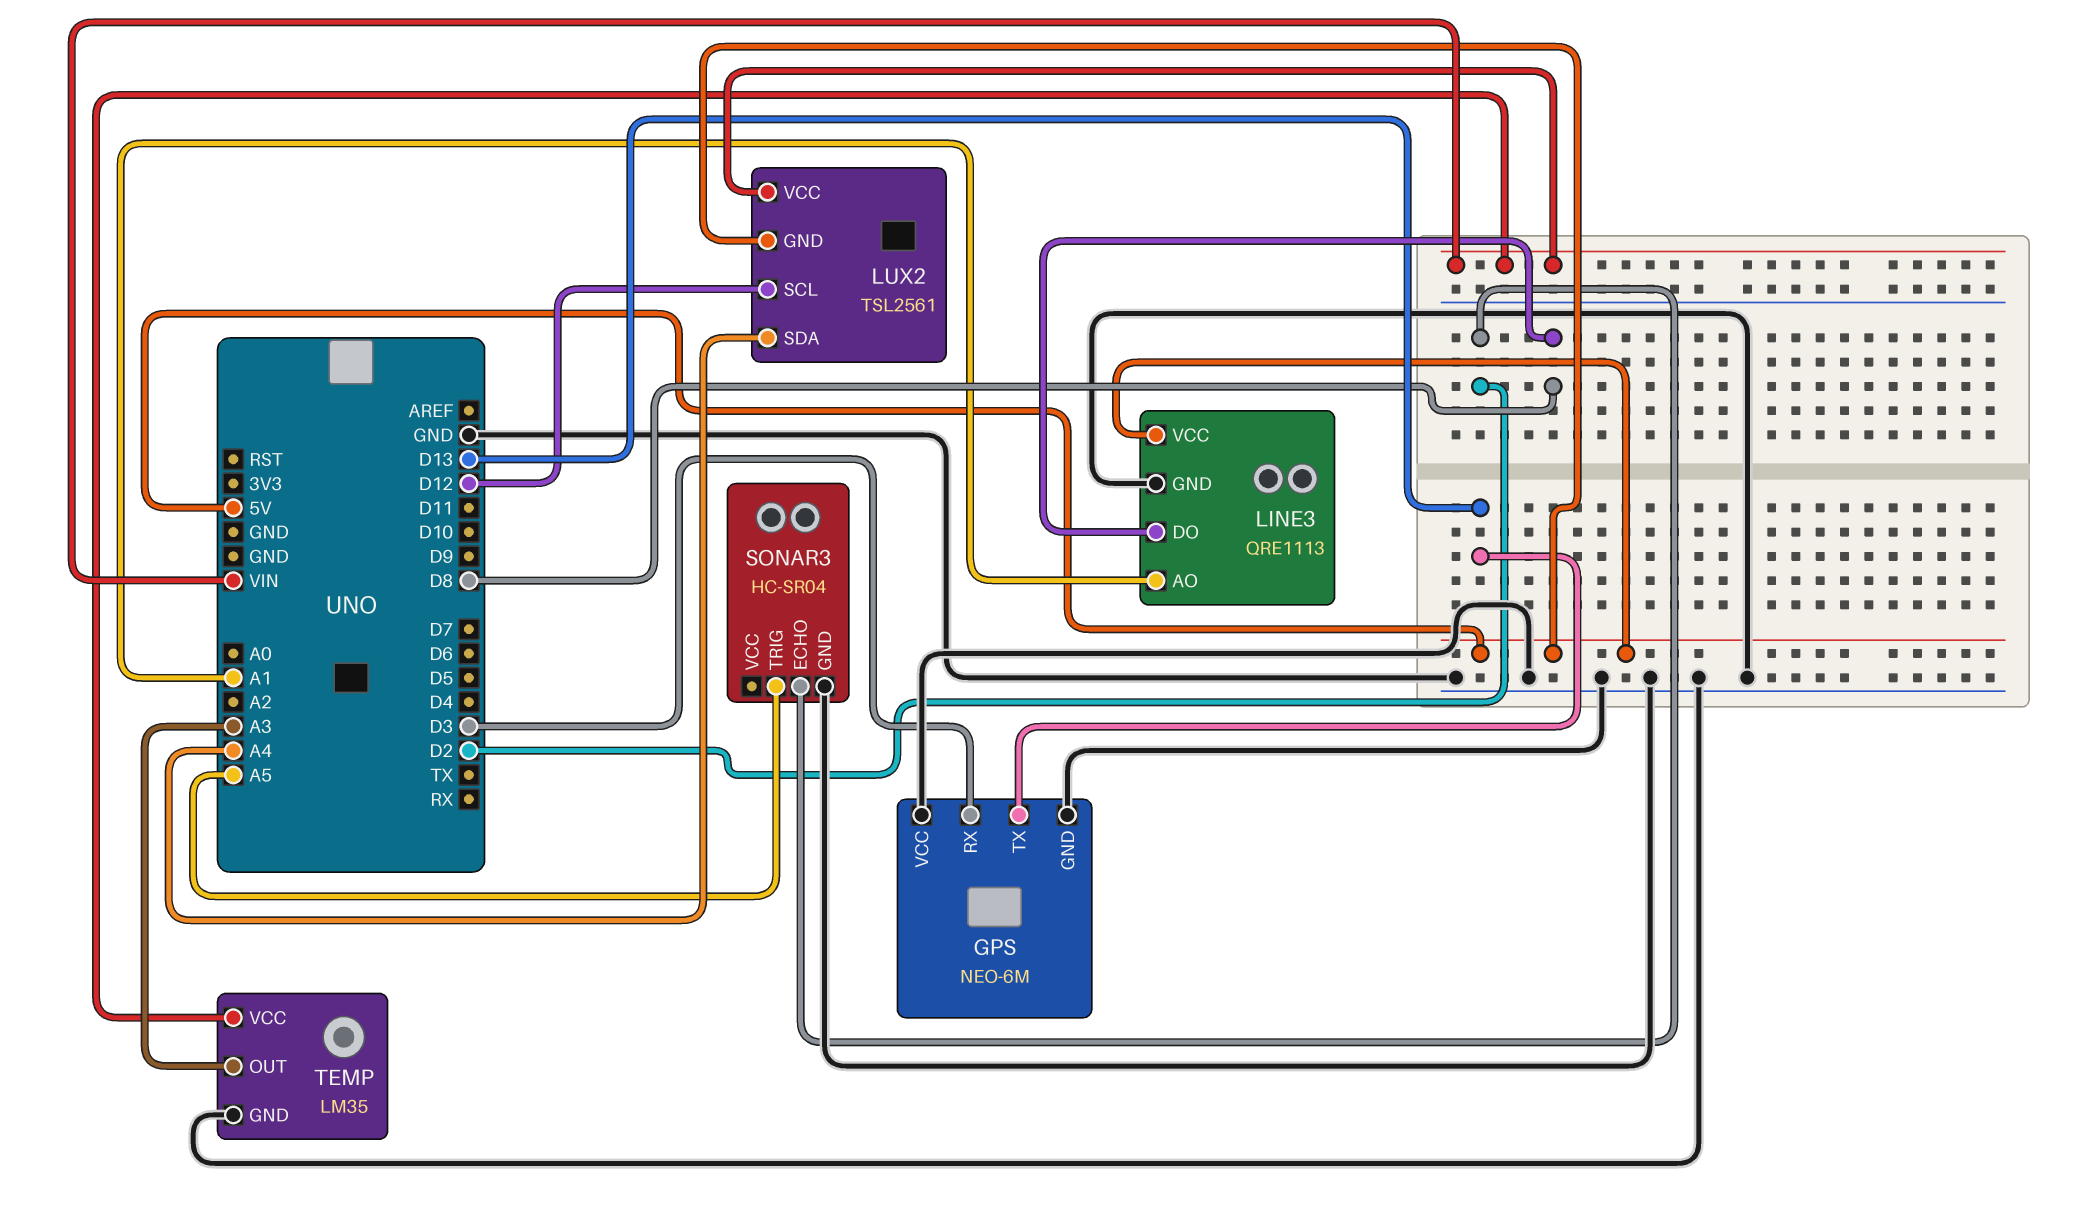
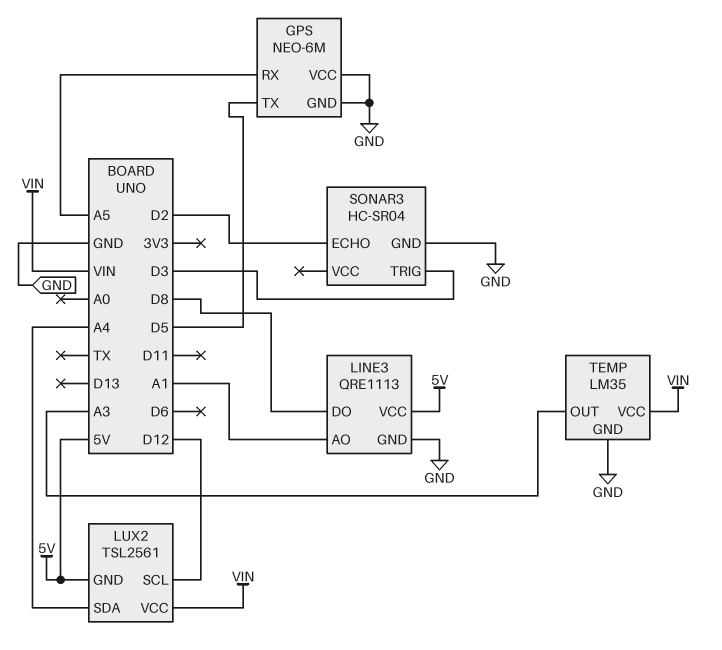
GPS pin RX: D3 -> A5
GPS pin TX: D13 -> D5
SONAR3 pin TRIG: A5 -> D3

